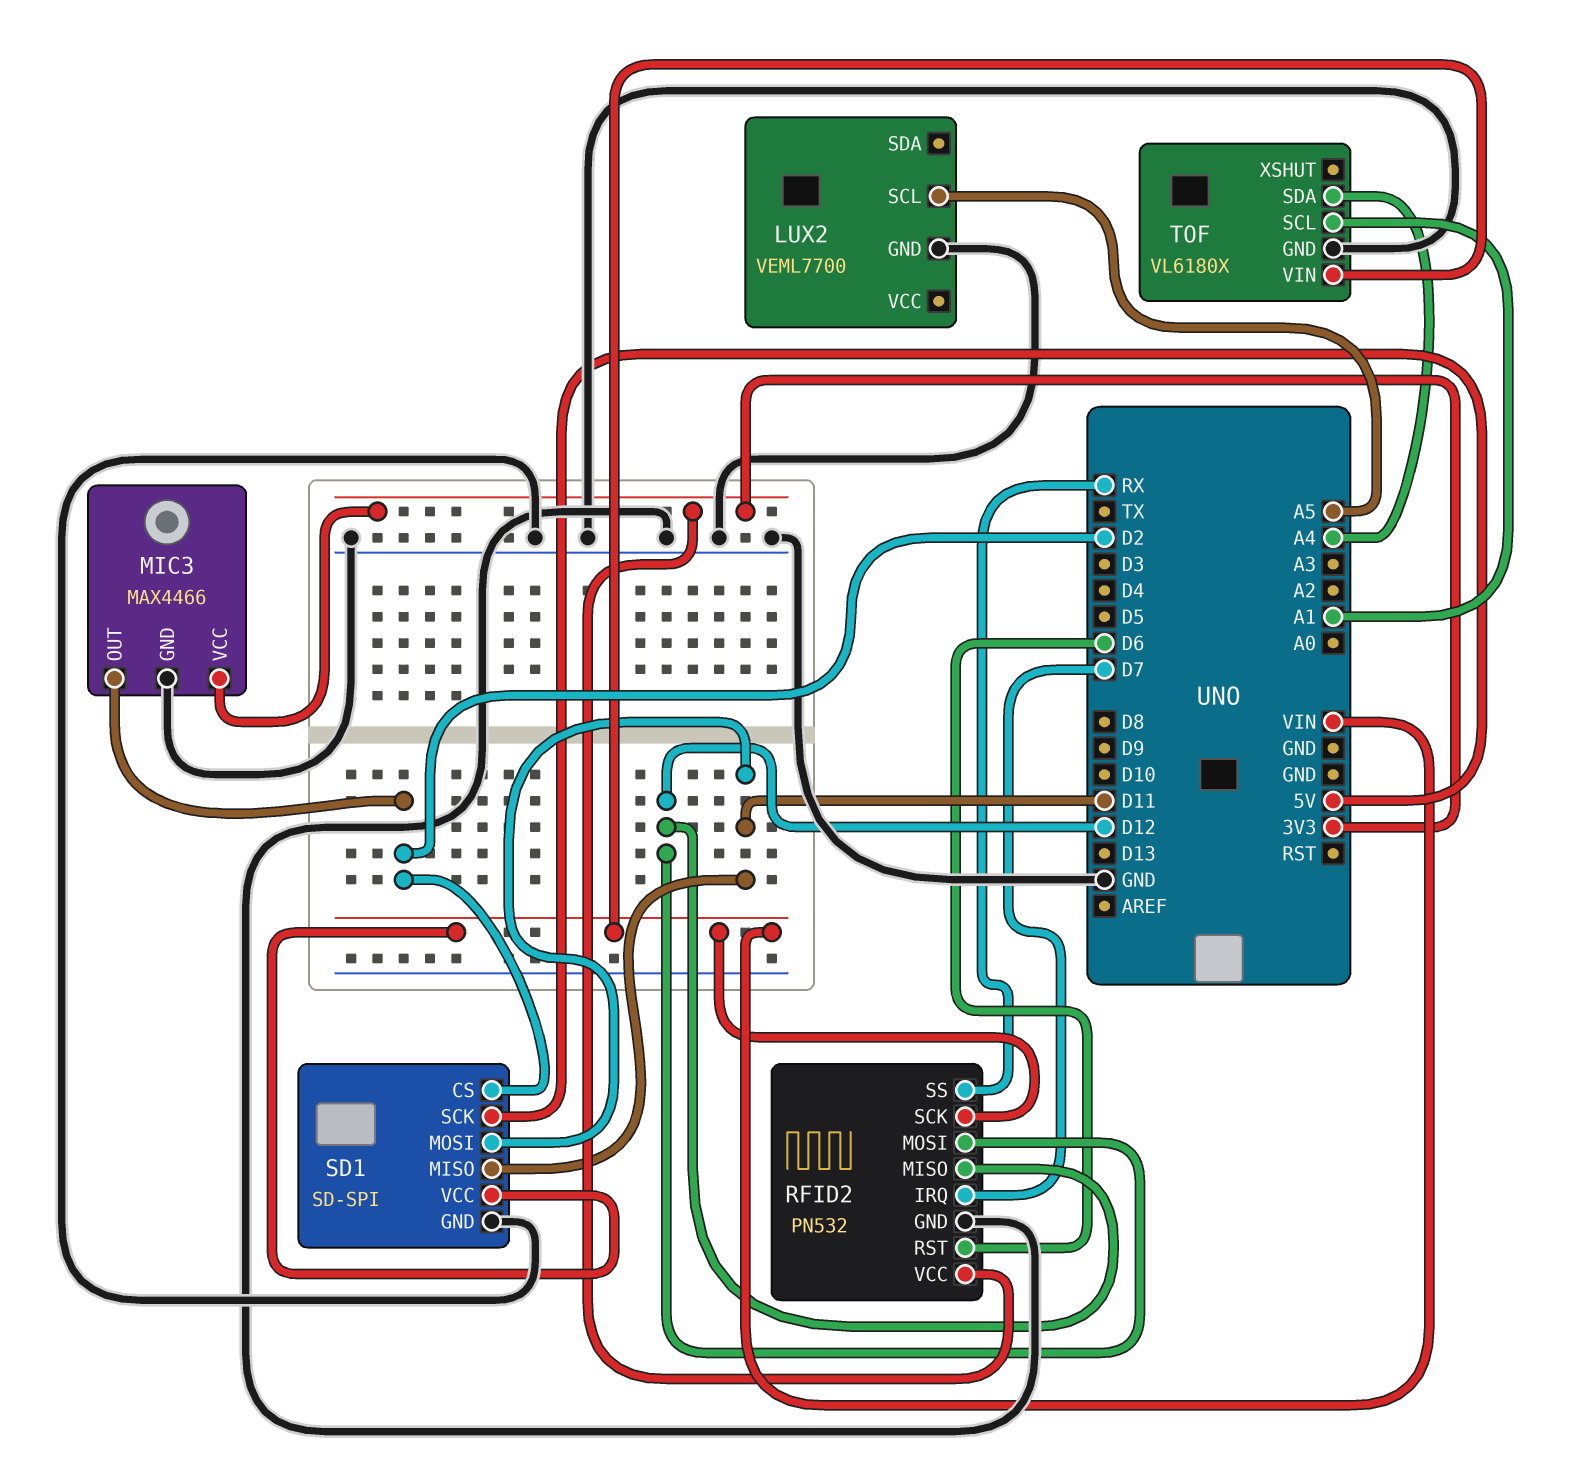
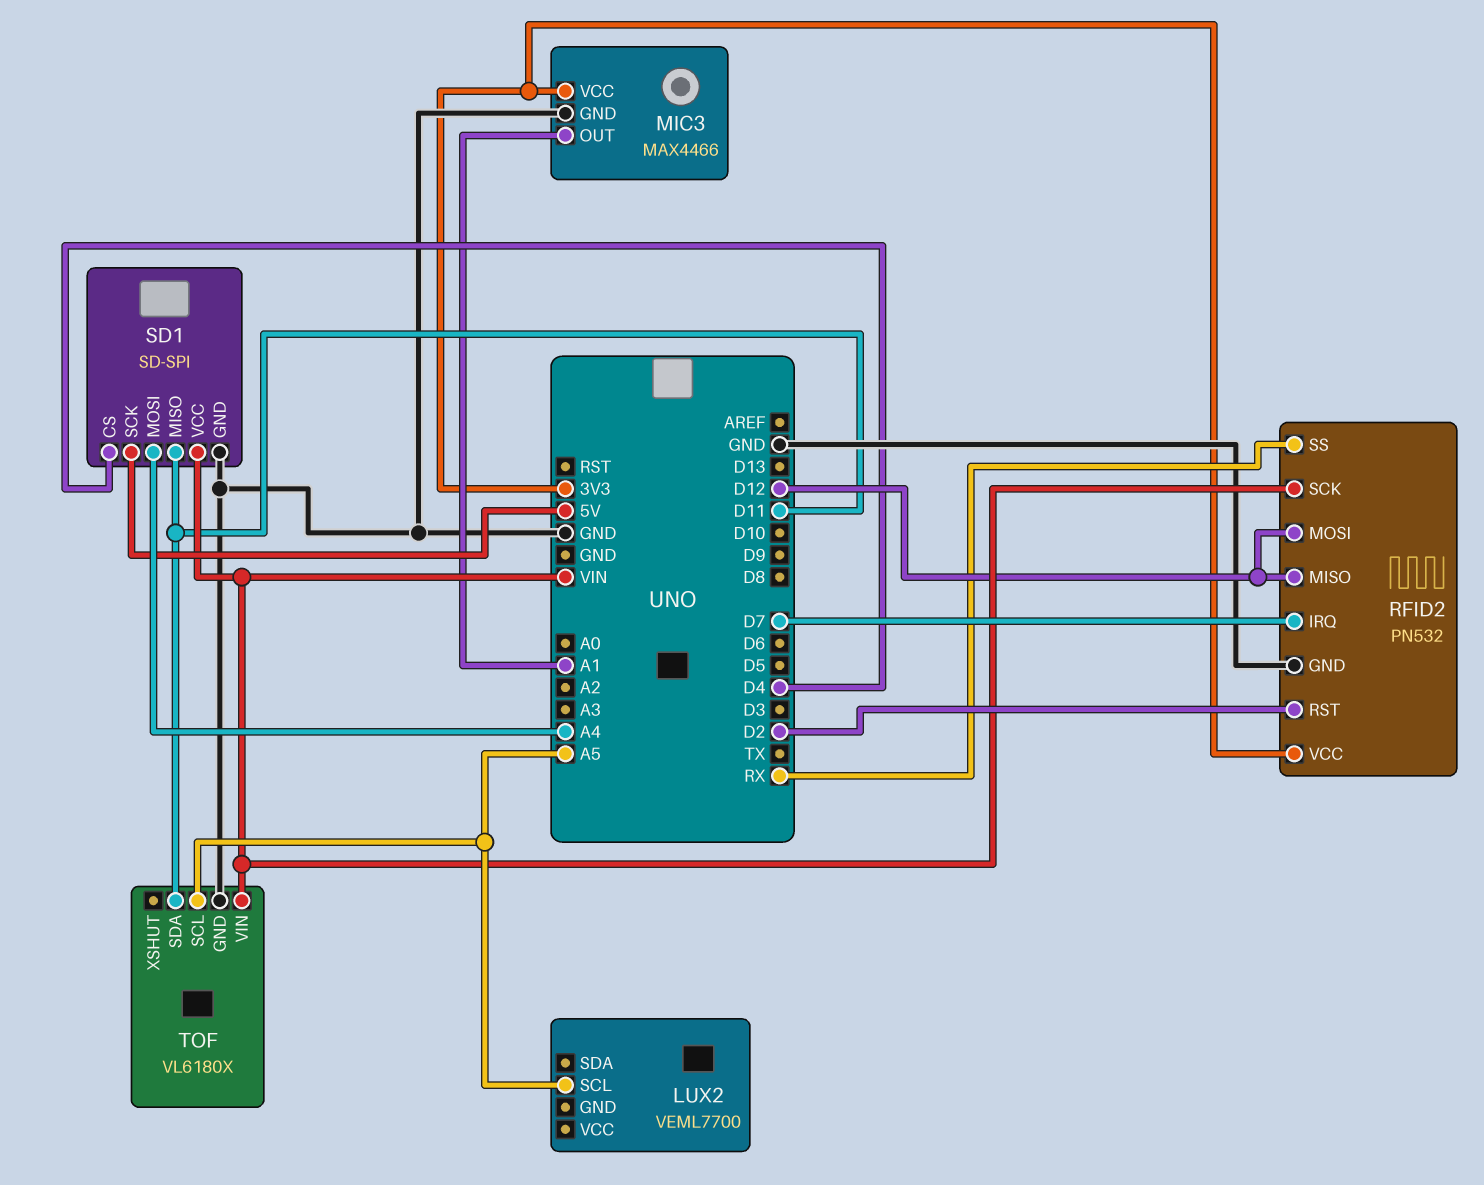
LUX2 pin GND: GND -> none
MIC3 pin OUT: D2 -> A1
RFID2 pin RST: D6 -> D2
SD1 pin CS: D2 -> D4
SD1 pin MOSI: D11 -> A4
TOF pin SCL: A1 -> A5
TOF pin SDA: A4 -> D11

